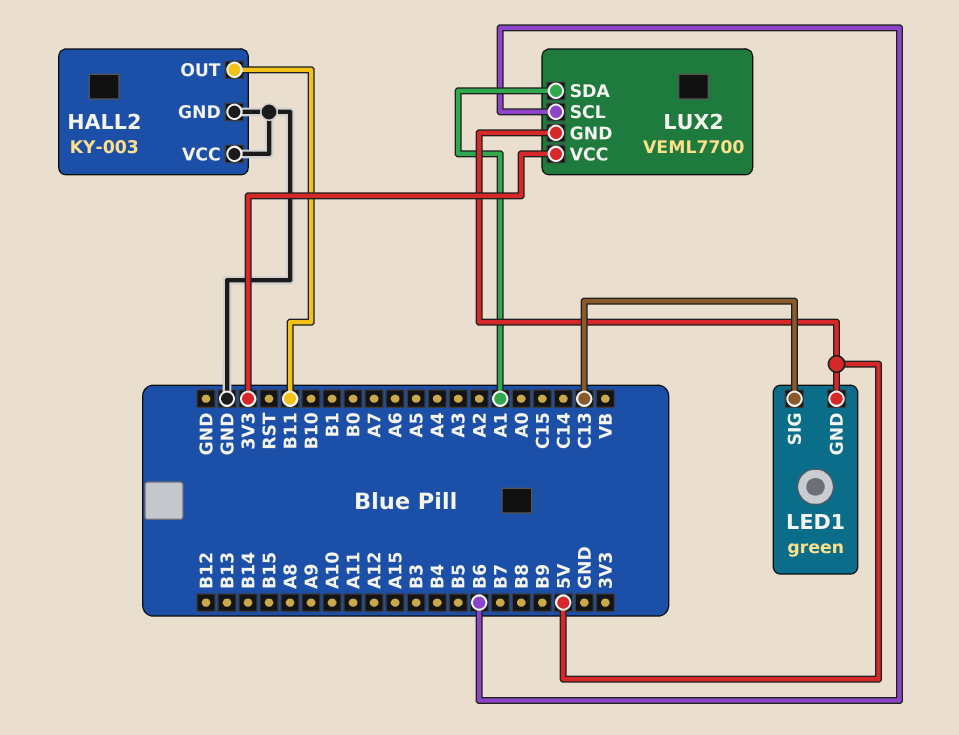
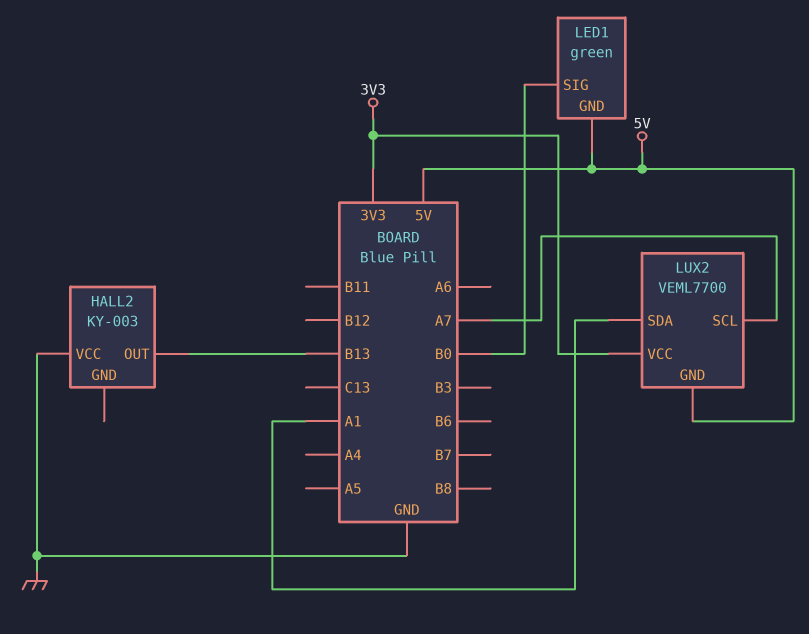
HALL2 pin GND: GND -> none
HALL2 pin OUT: B11 -> B13
LED1 pin SIG: C13 -> B0
LUX2 pin SCL: B6 -> A7

